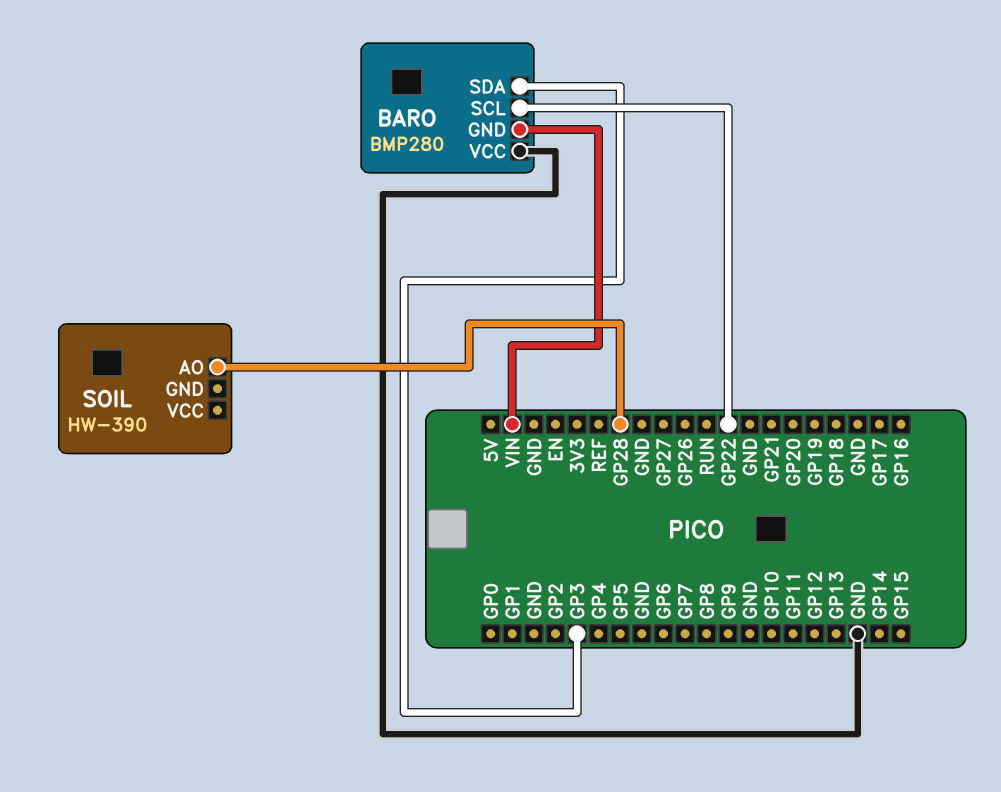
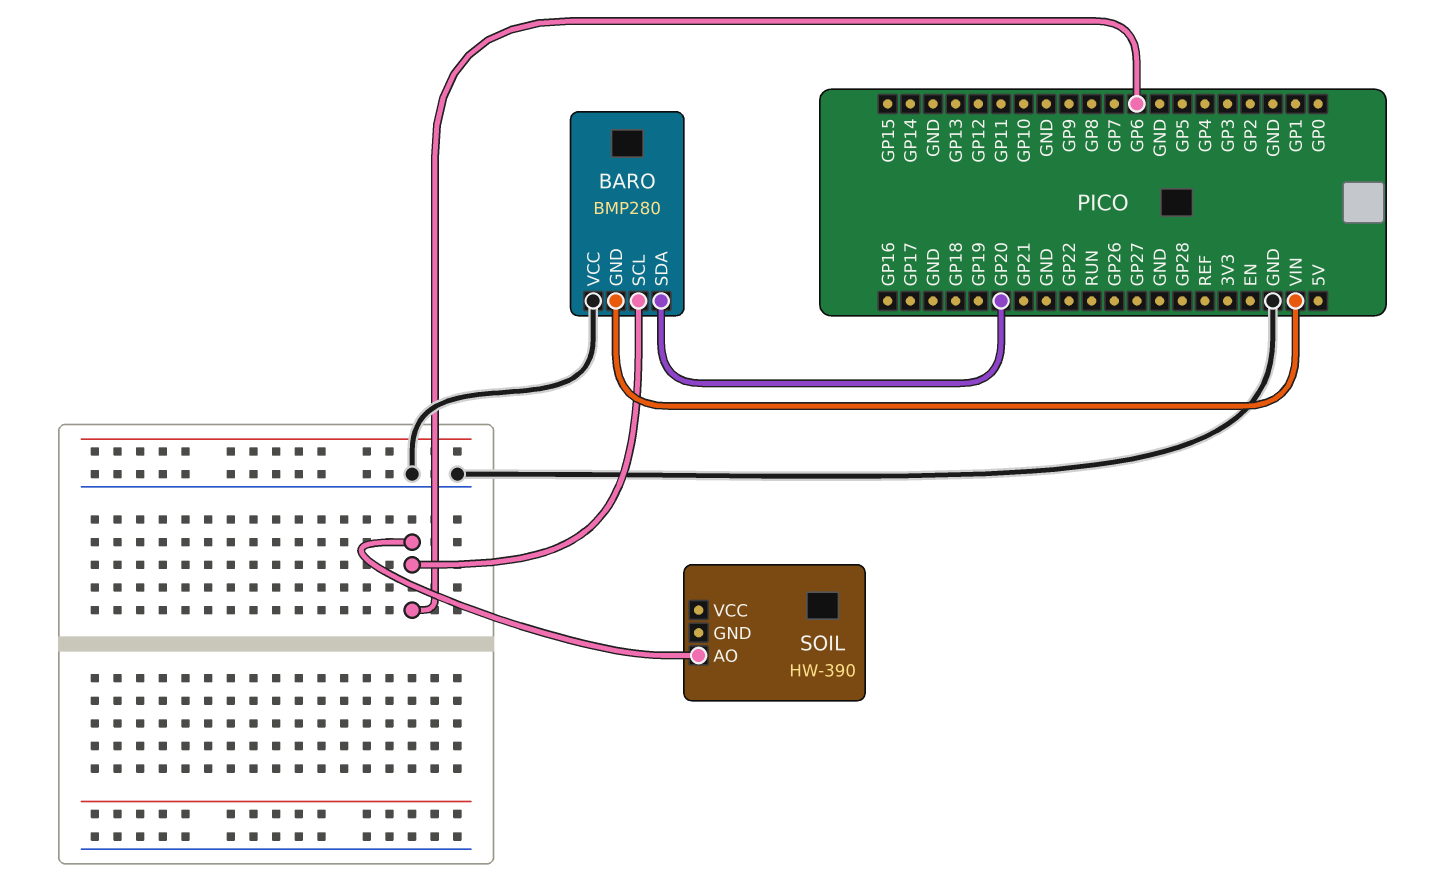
BARO pin SCL: GP22 -> GP6
BARO pin SDA: GP3 -> GP20
SOIL pin AO: GP28 -> GP6

